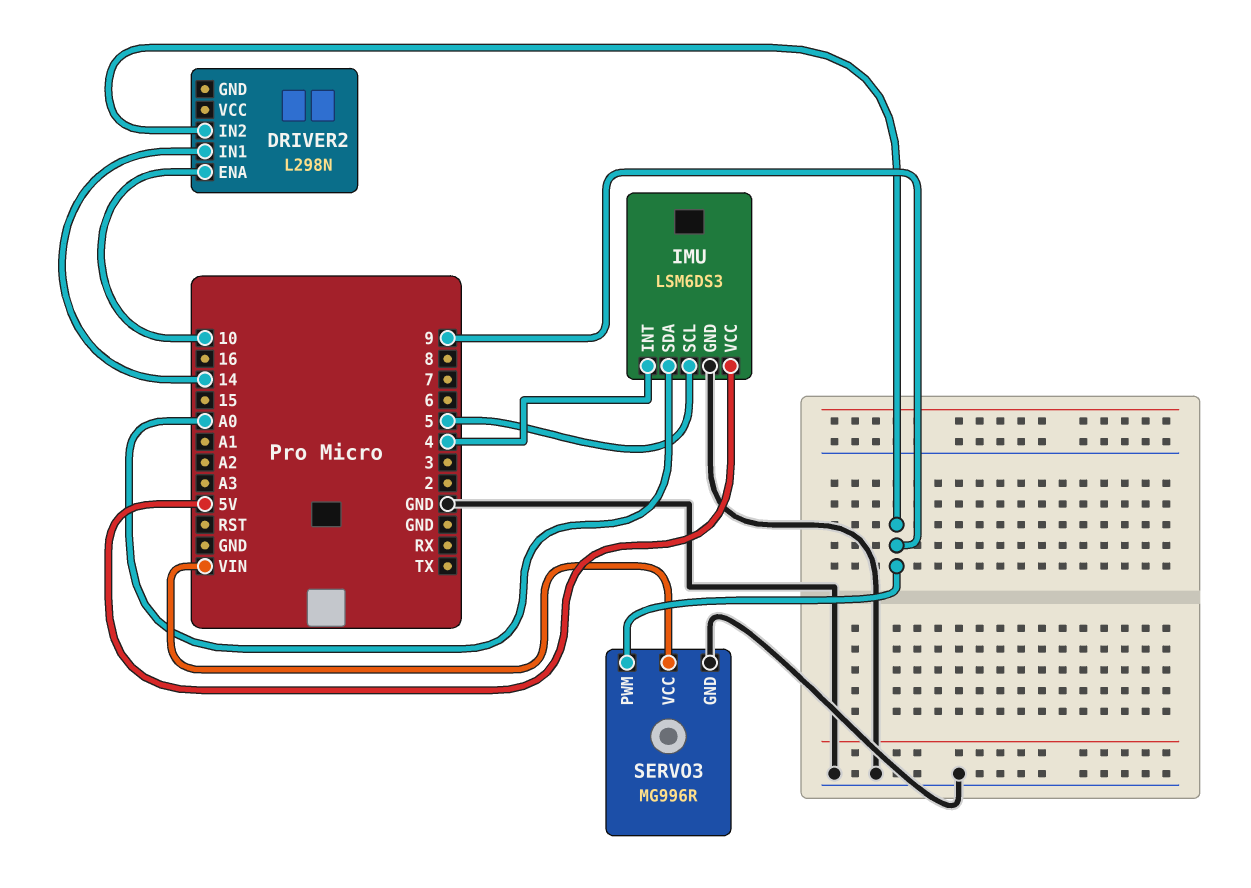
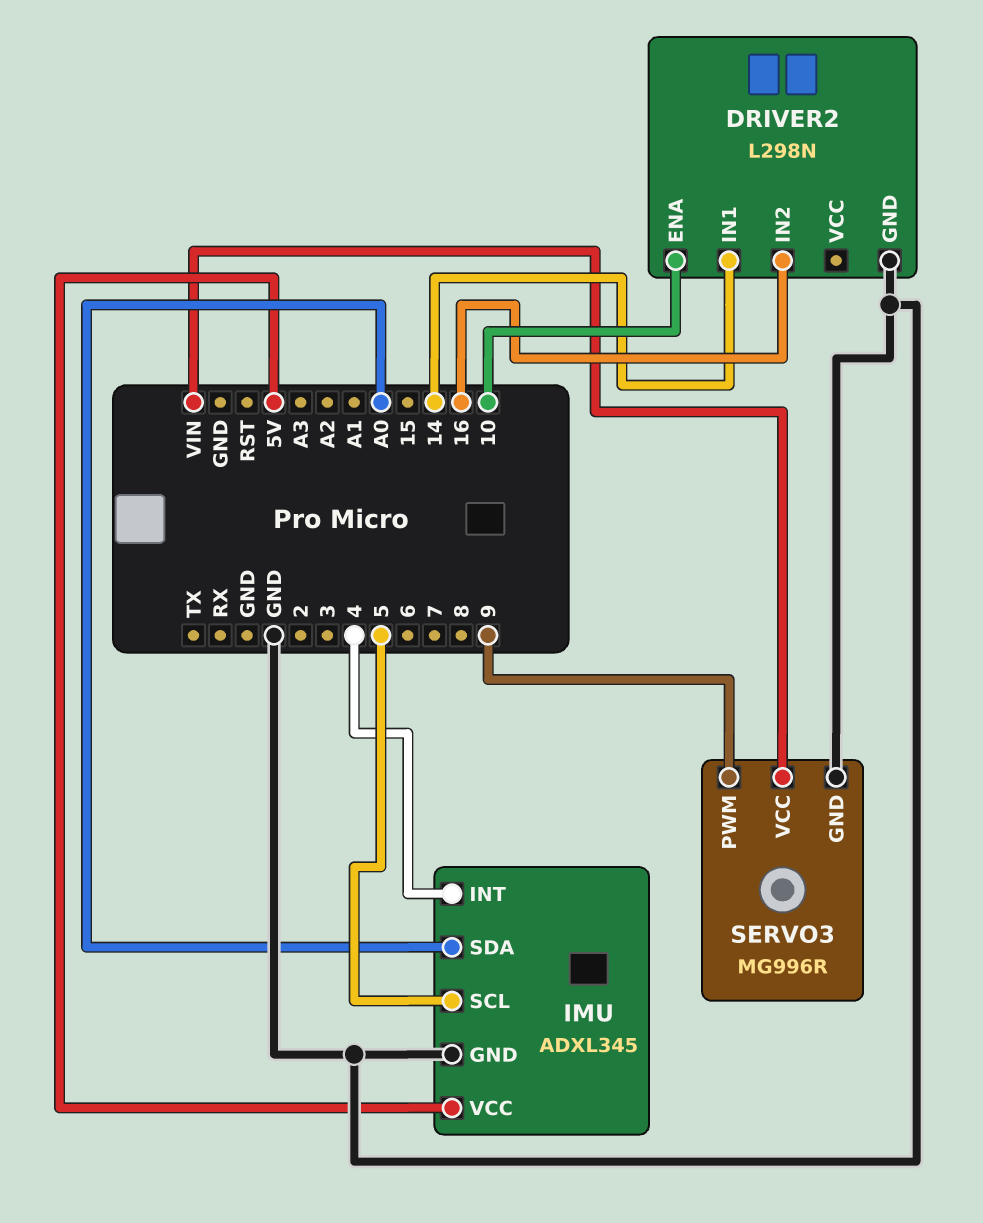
DRIVER2 pin GND: none -> GND
DRIVER2 pin IN2: 9 -> 16
IMU: LSM6DS3 -> ADXL345

